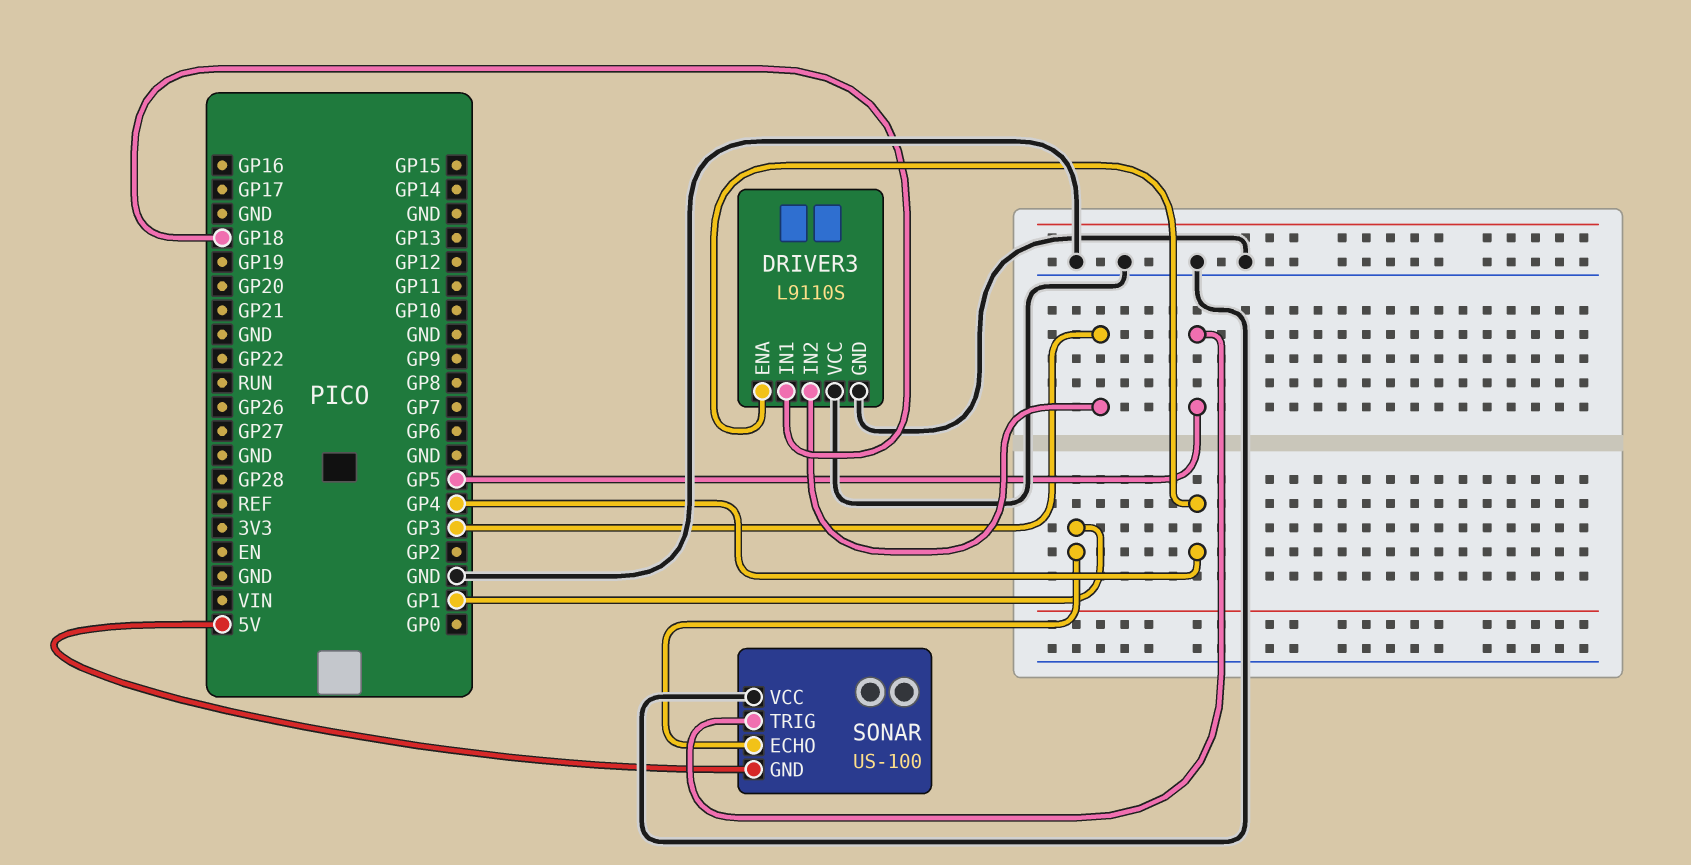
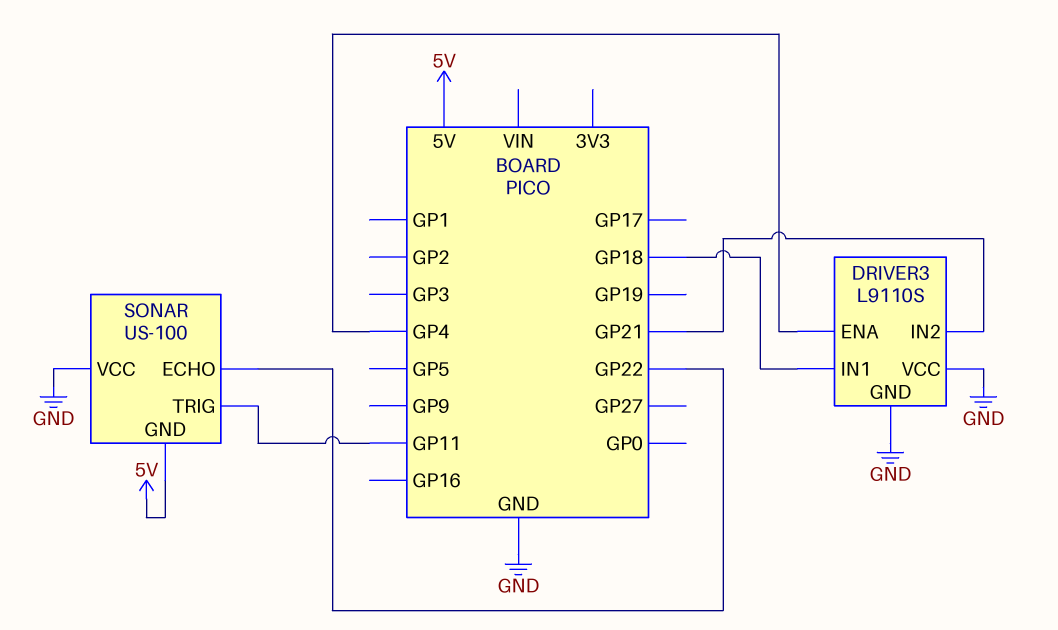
DRIVER3 pin IN2: GP3 -> GP21
SONAR pin ECHO: GP1 -> GP22
SONAR pin TRIG: GP5 -> GP11

